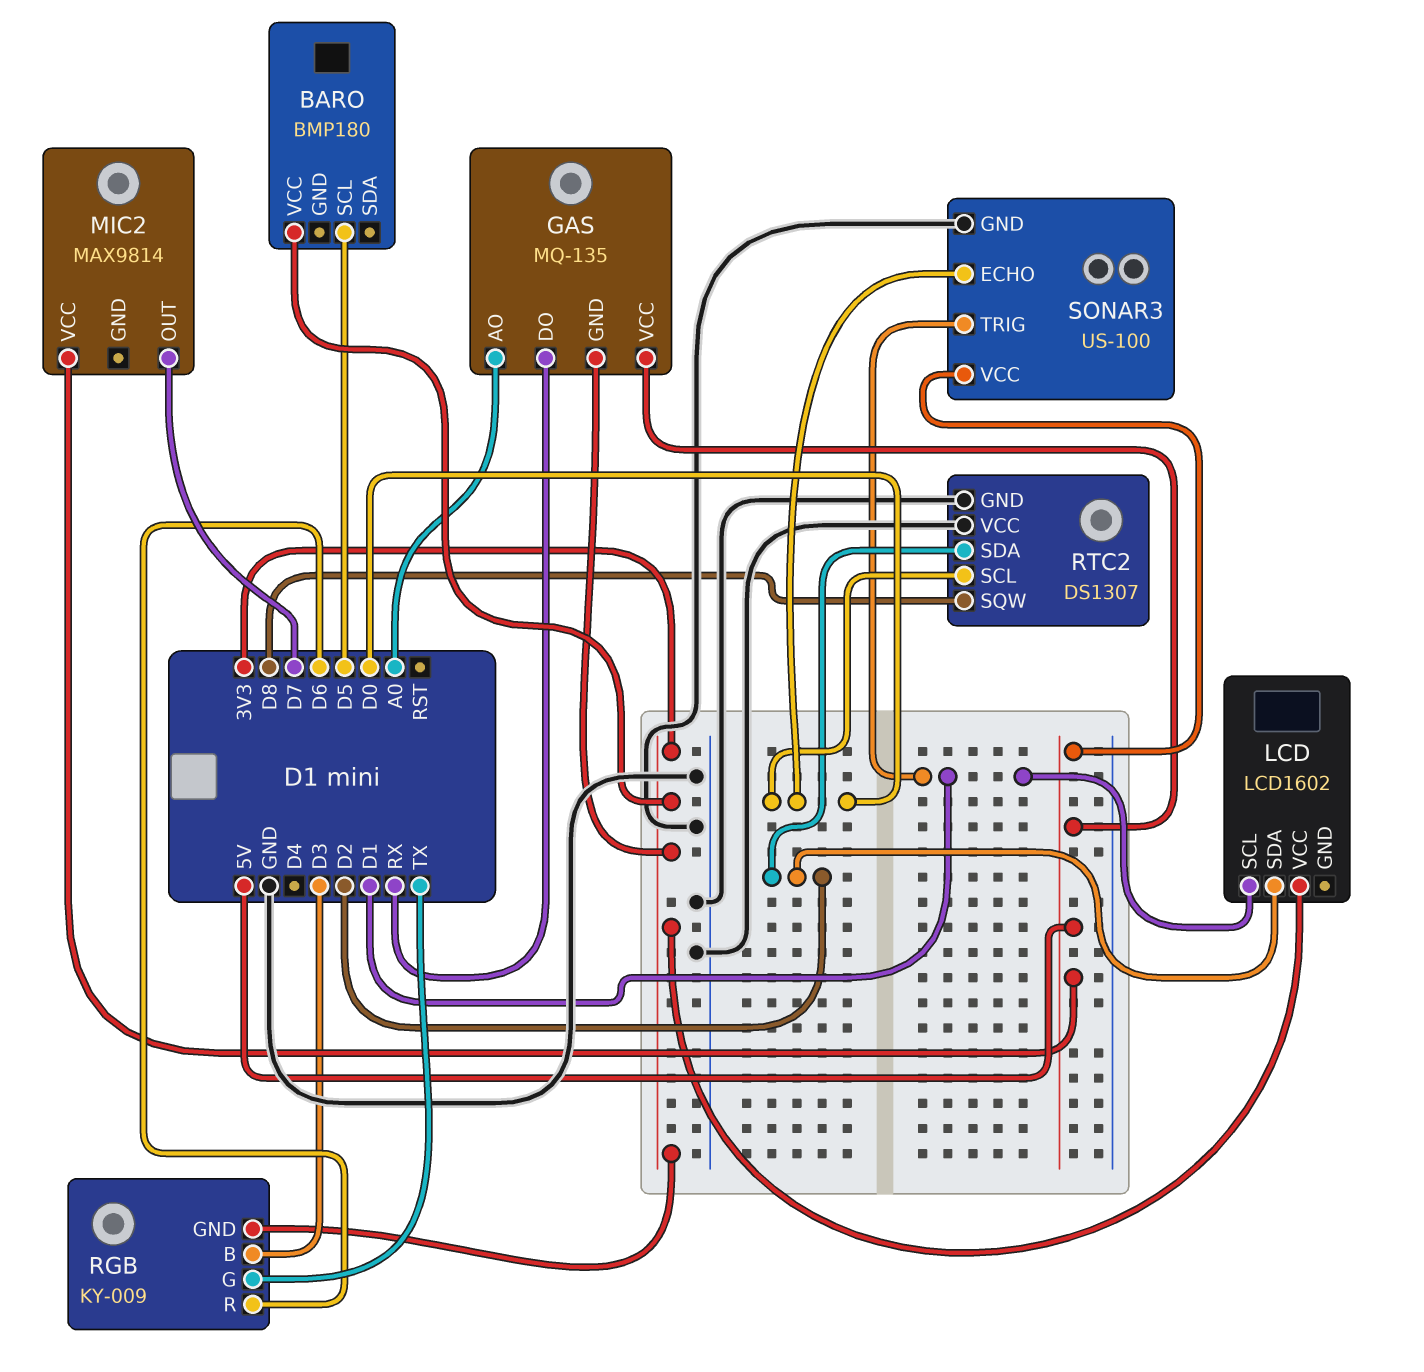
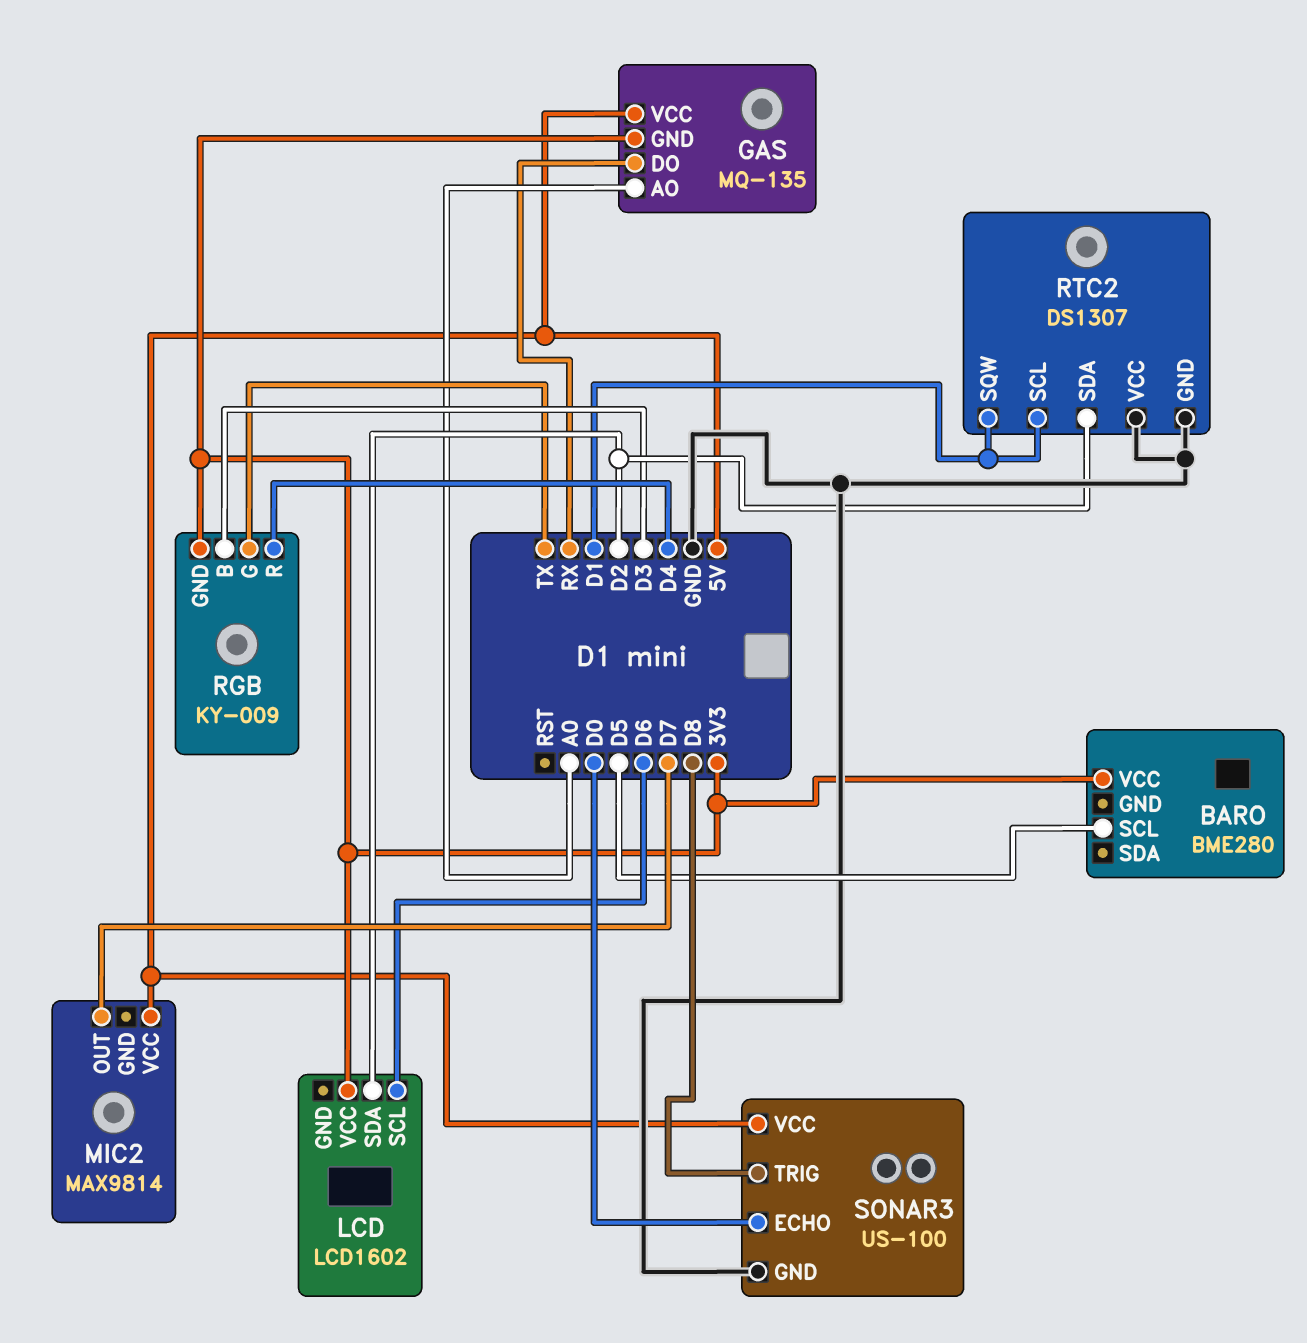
BARO: BMP180 -> BME280
LCD pin SCL: D1 -> D6
RGB pin R: D6 -> D4
RTC2 pin SCL: D0 -> D1
RTC2 pin SQW: D8 -> D1
SONAR3 pin TRIG: D1 -> D8

